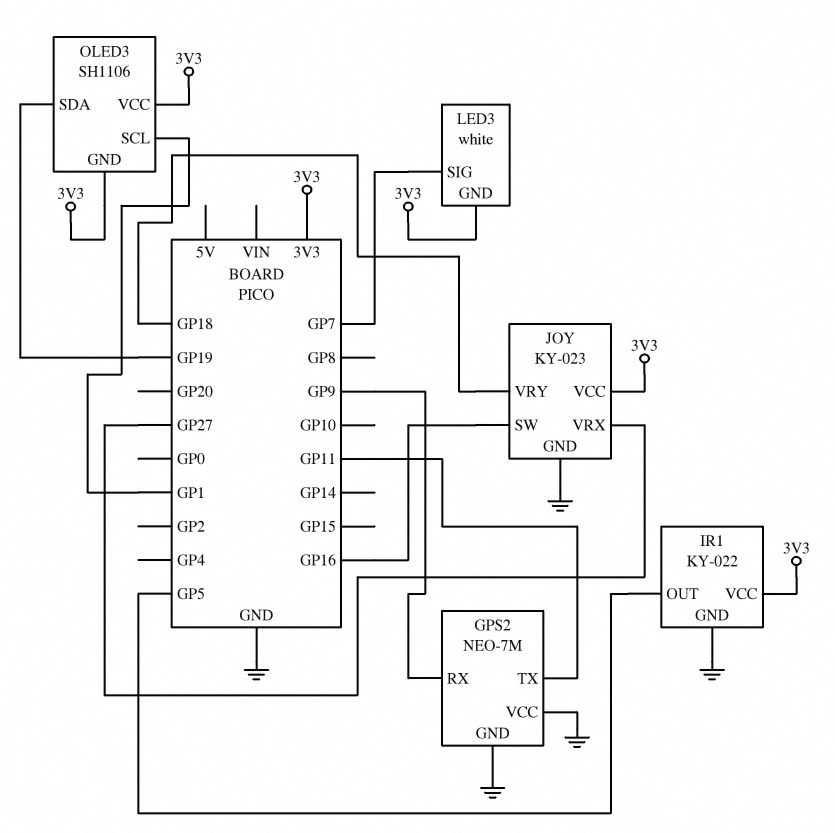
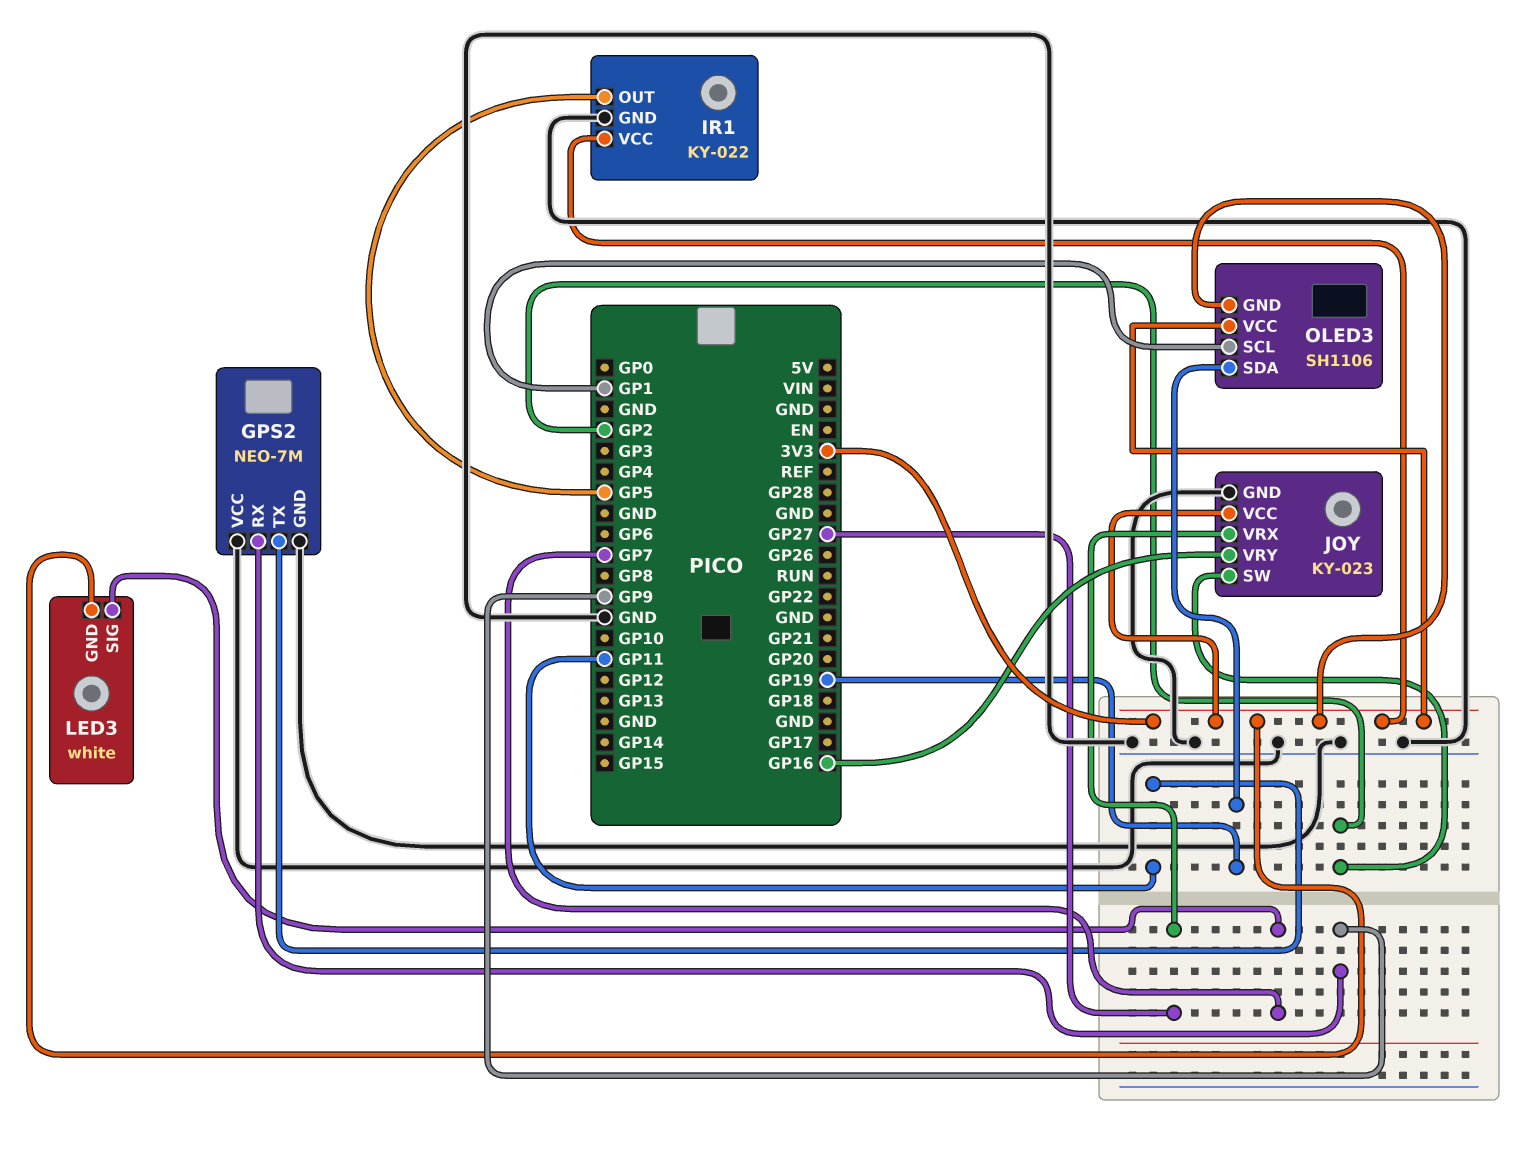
JOY pin SW: GP16 -> GP2
JOY pin VRY: GP18 -> GP16

